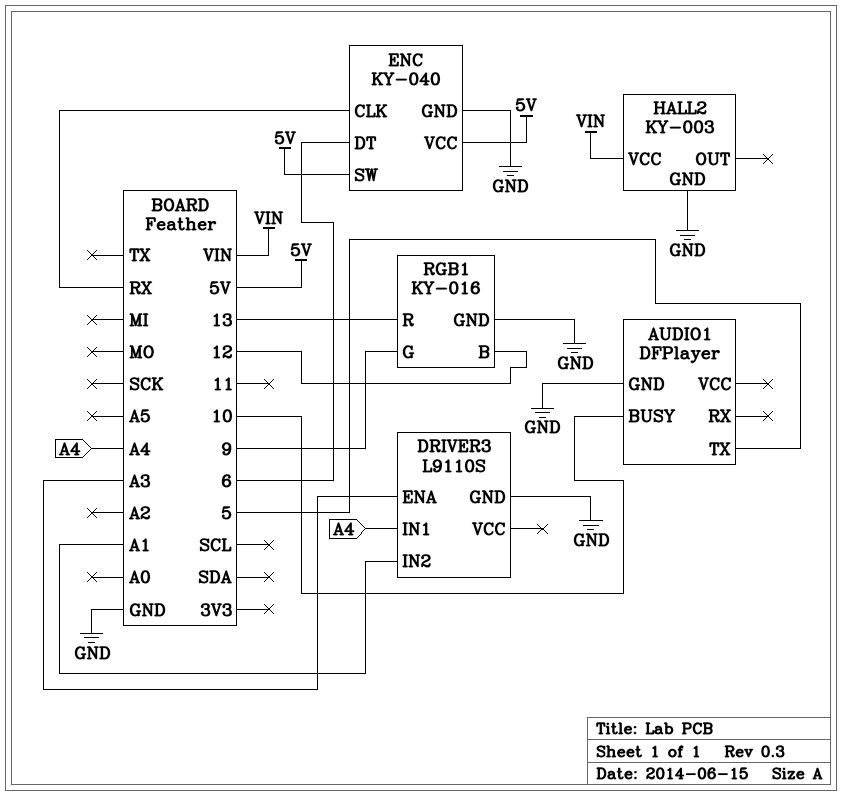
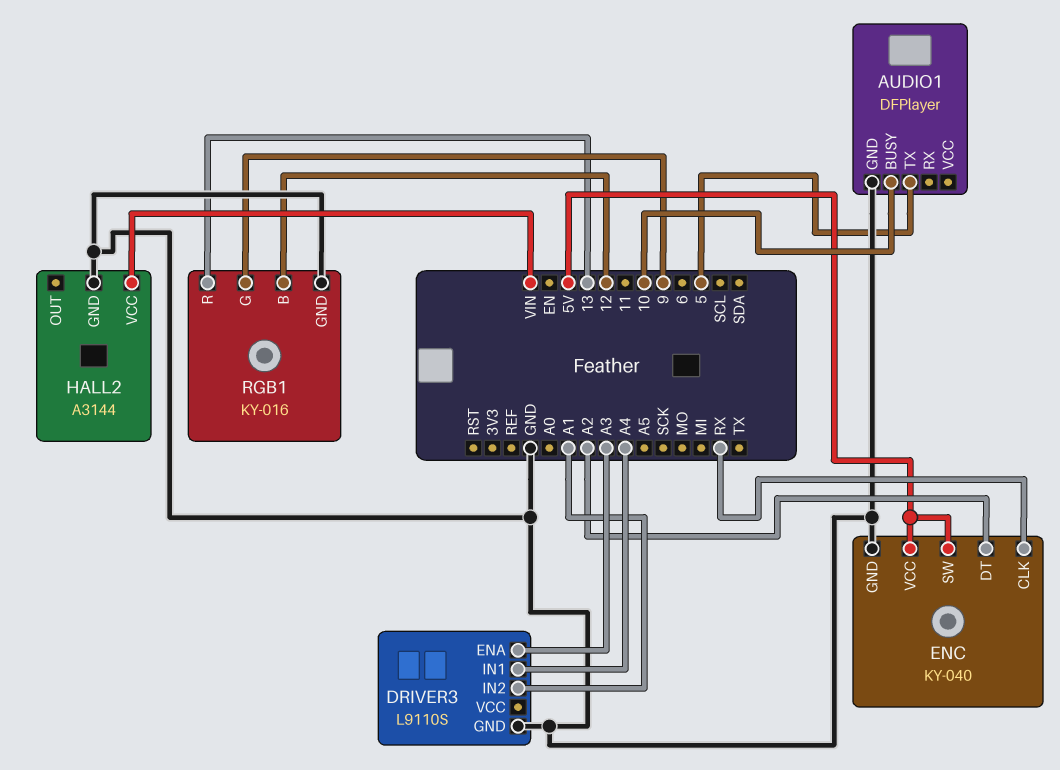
ENC pin DT: 6 -> A2
HALL2: KY-003 -> A3144

